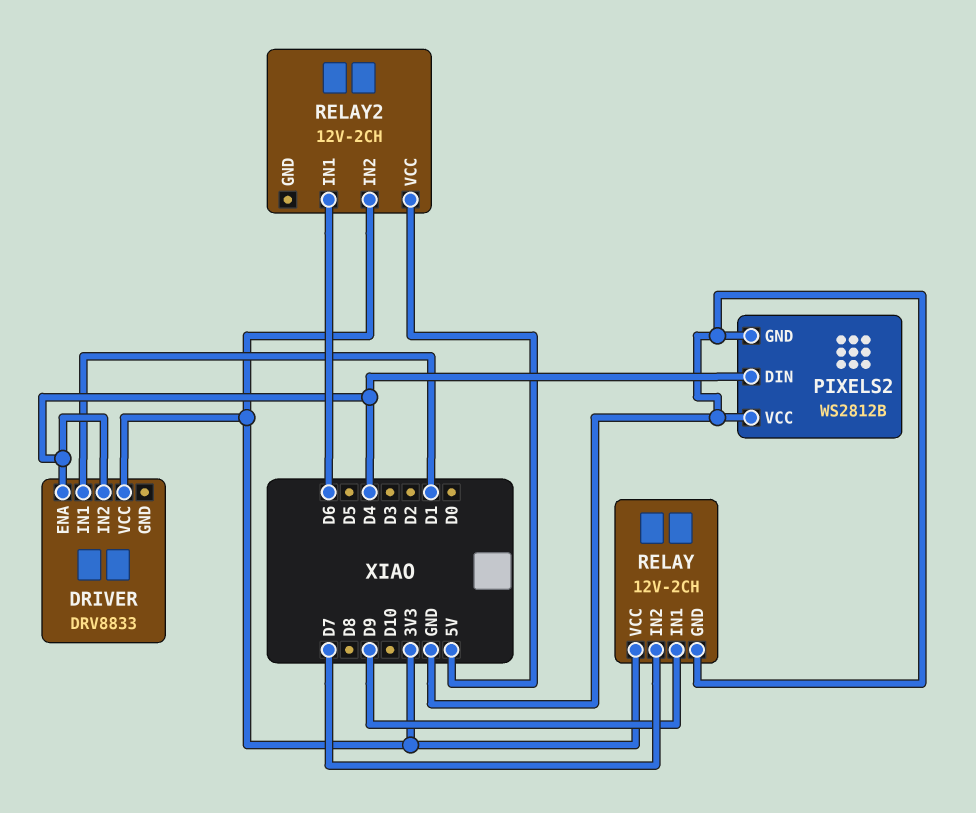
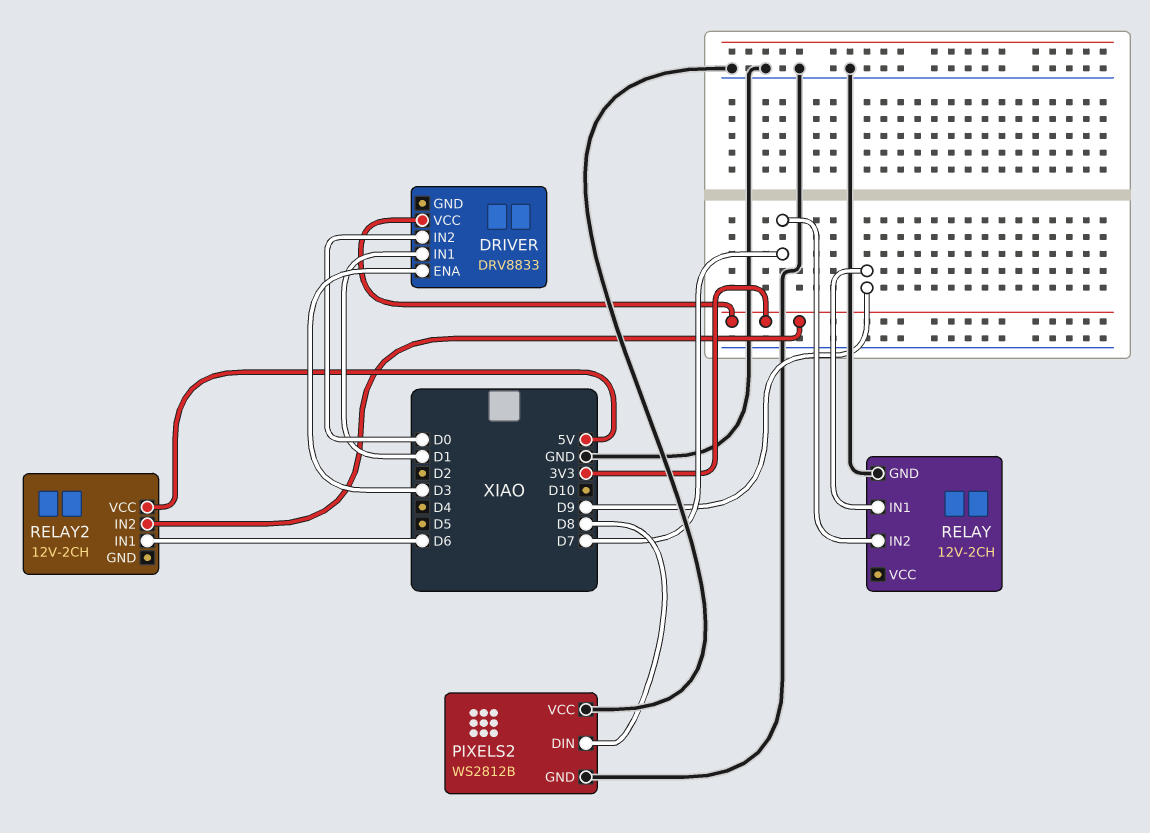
DRIVER pin ENA: D4 -> D3
DRIVER pin IN2: D4 -> D0
PIXELS2 pin DIN: D4 -> D8
RELAY pin VCC: 3V3 -> none

